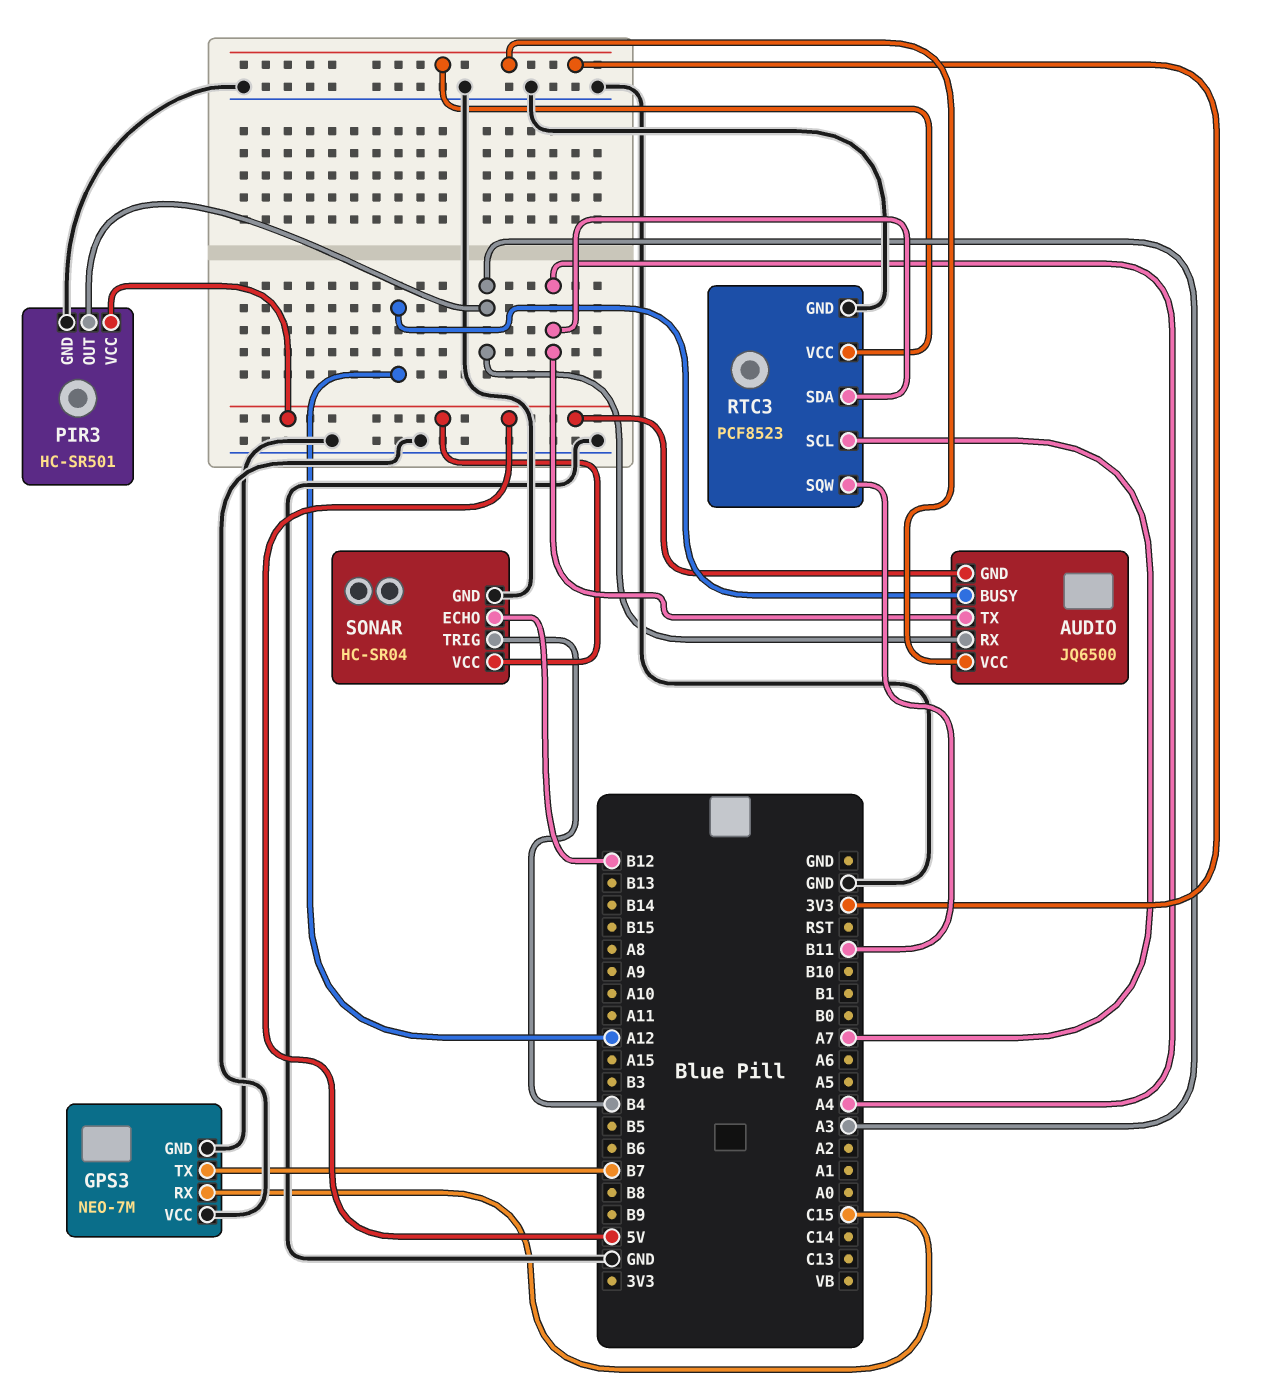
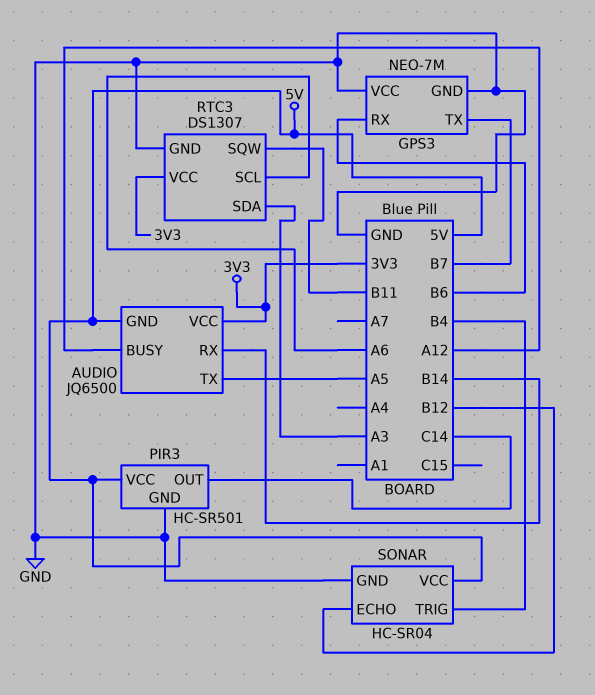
AUDIO pin RX: A3 -> B14
AUDIO pin TX: A4 -> A5
GPS3 pin RX: C15 -> B6
PIR3 pin OUT: A3 -> C14
RTC3: PCF8523 -> DS1307
RTC3 pin SCL: A7 -> A6
RTC3 pin SDA: A4 -> A3

